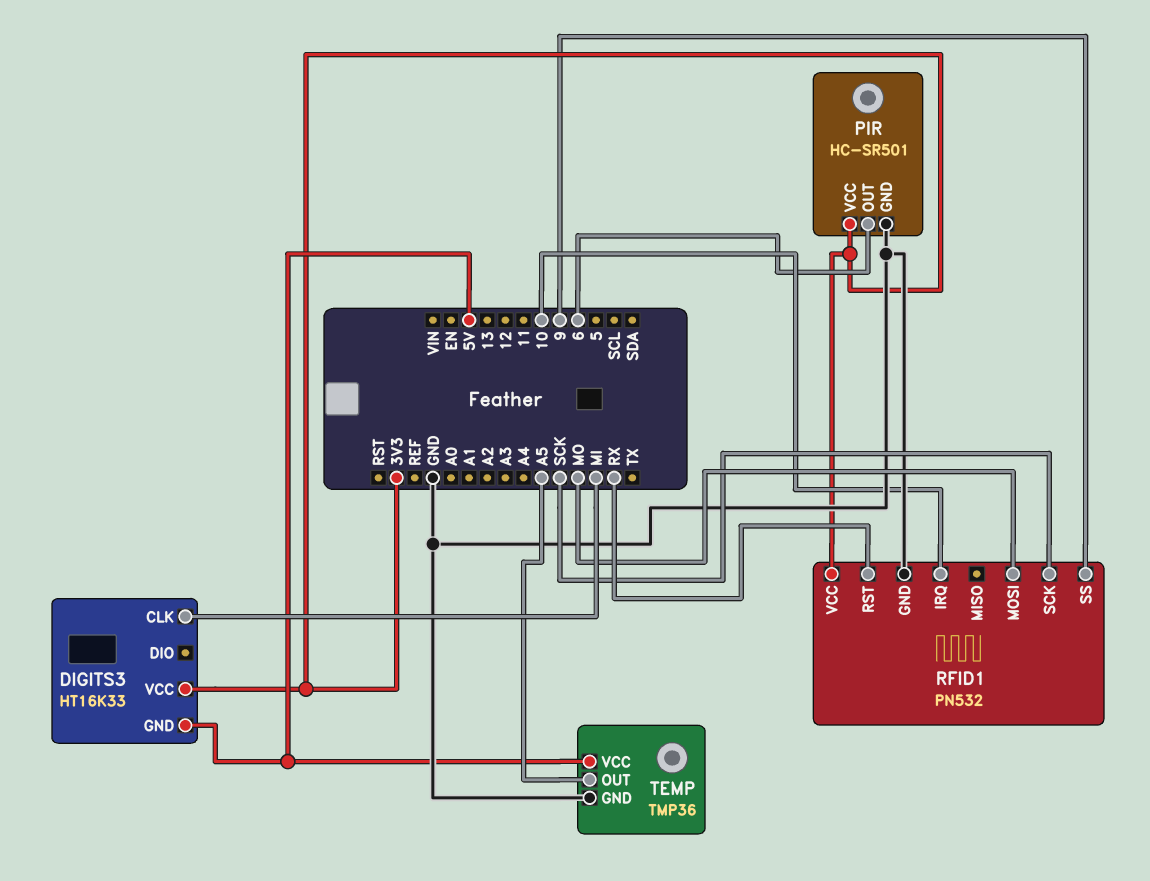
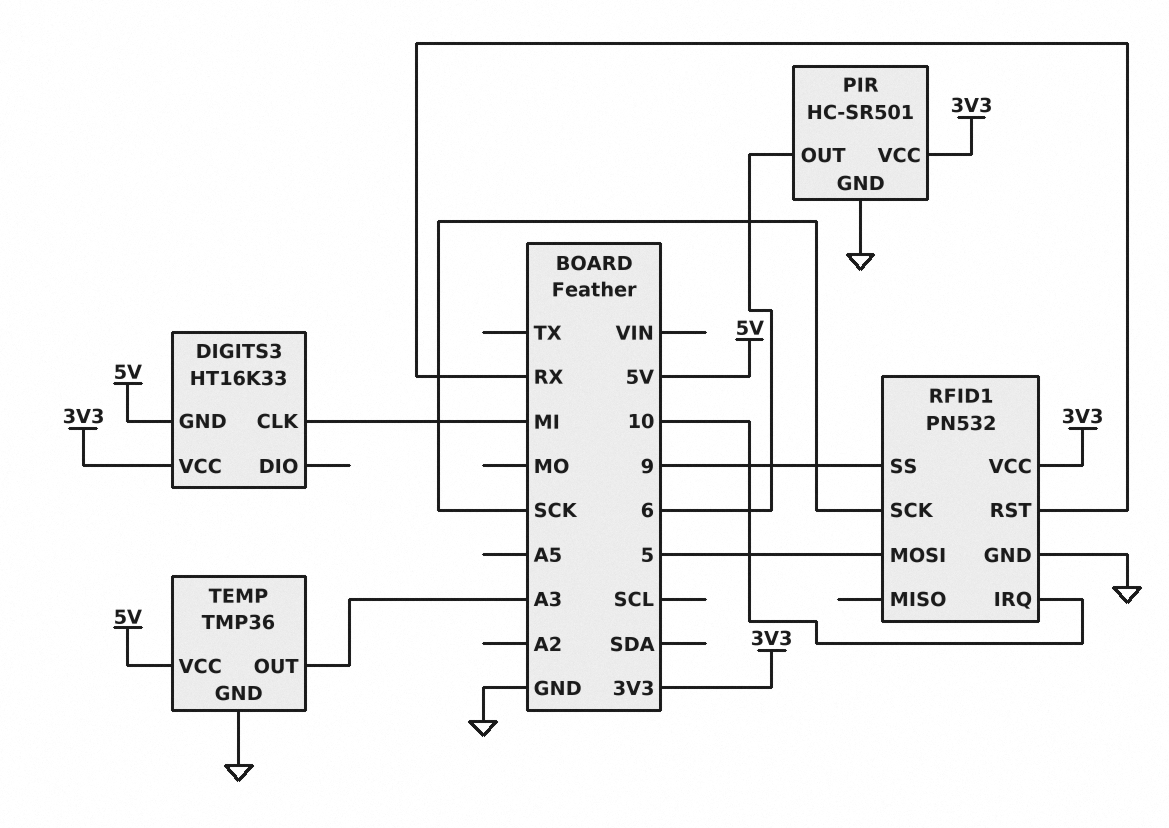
RFID1 pin MOSI: MO -> 5
TEMP pin OUT: A5 -> A3

